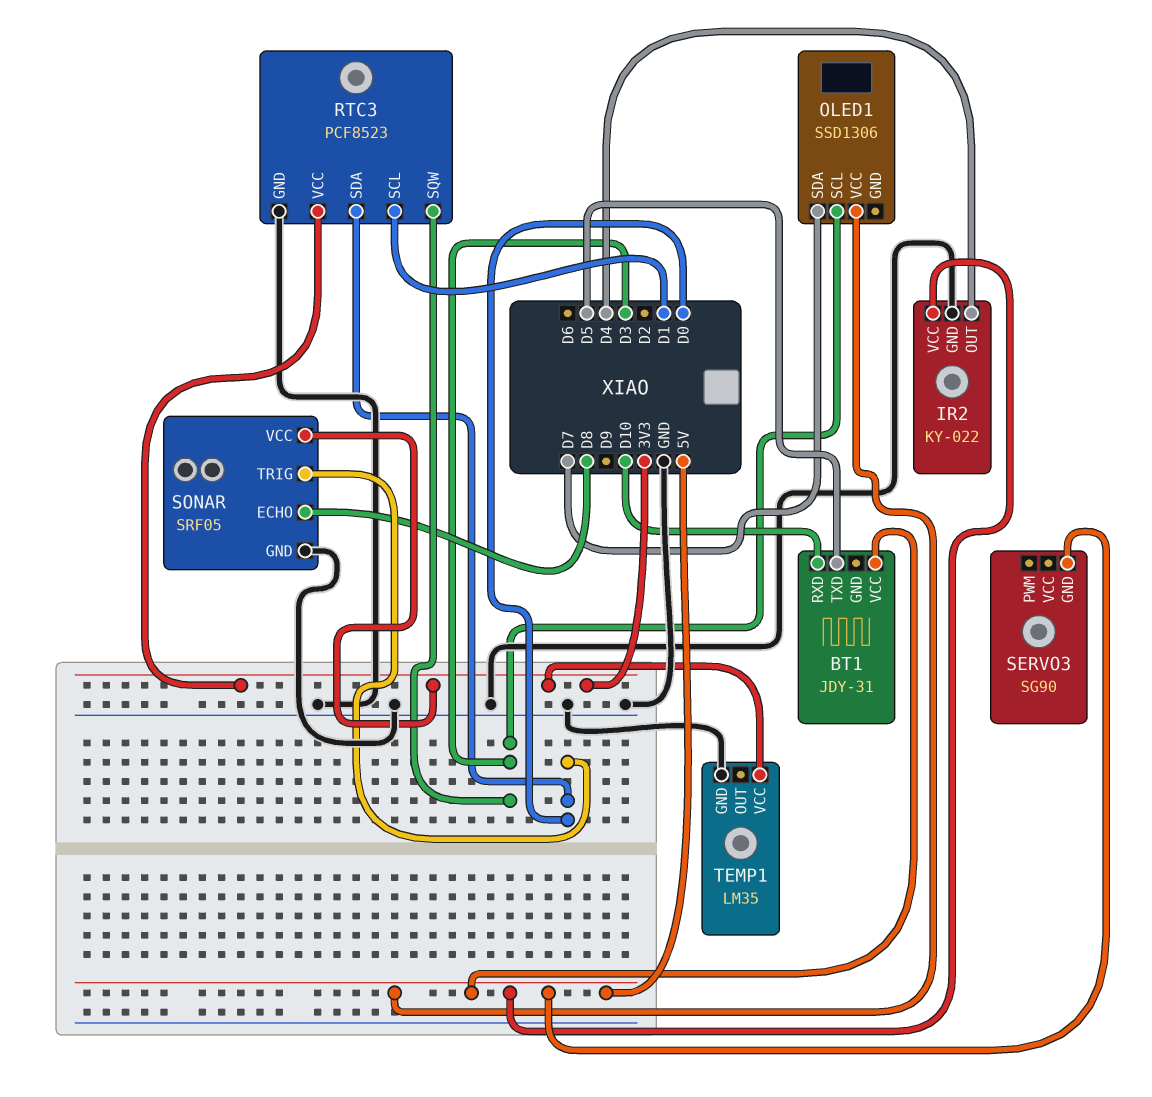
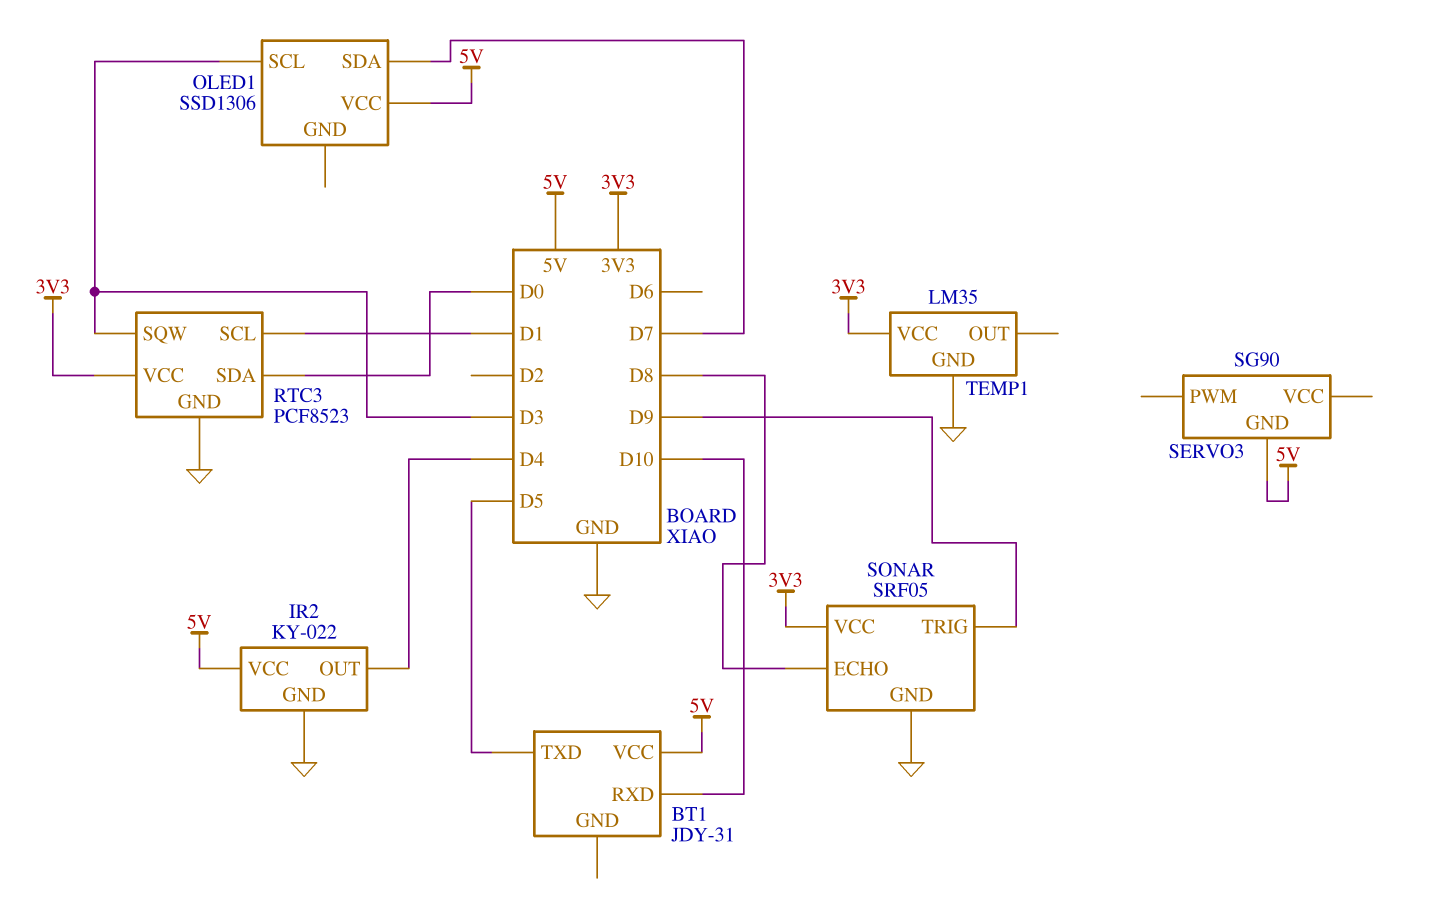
SONAR pin TRIG: D0 -> D9

